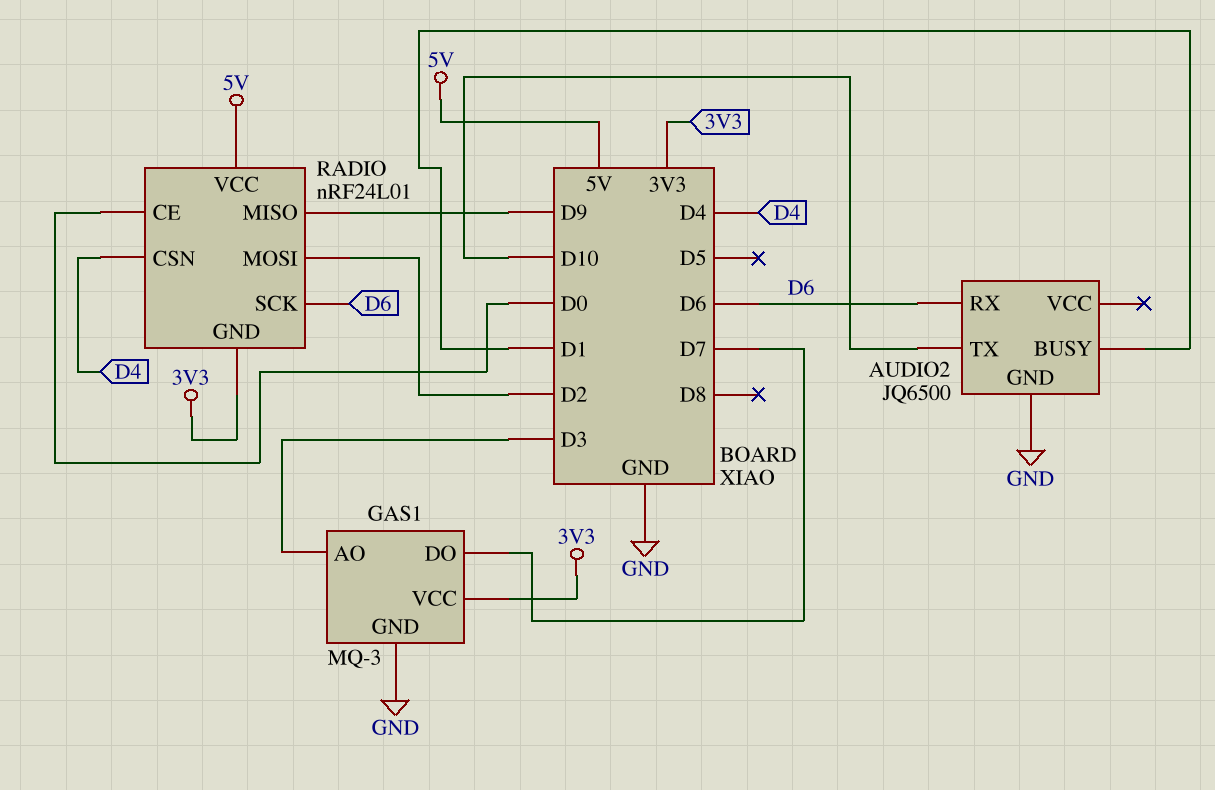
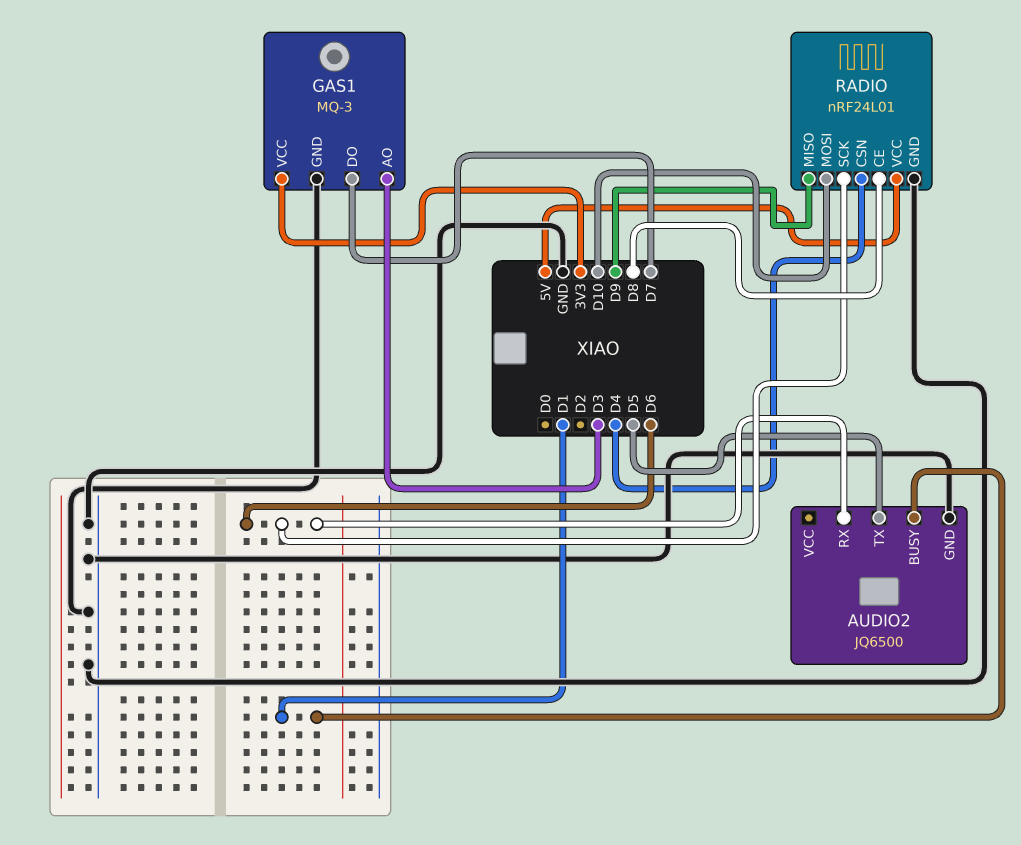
AUDIO2 pin TX: D10 -> D5
RADIO pin CE: D0 -> D8
RADIO pin GND: 3V3 -> GND
RADIO pin MOSI: D2 -> D10

